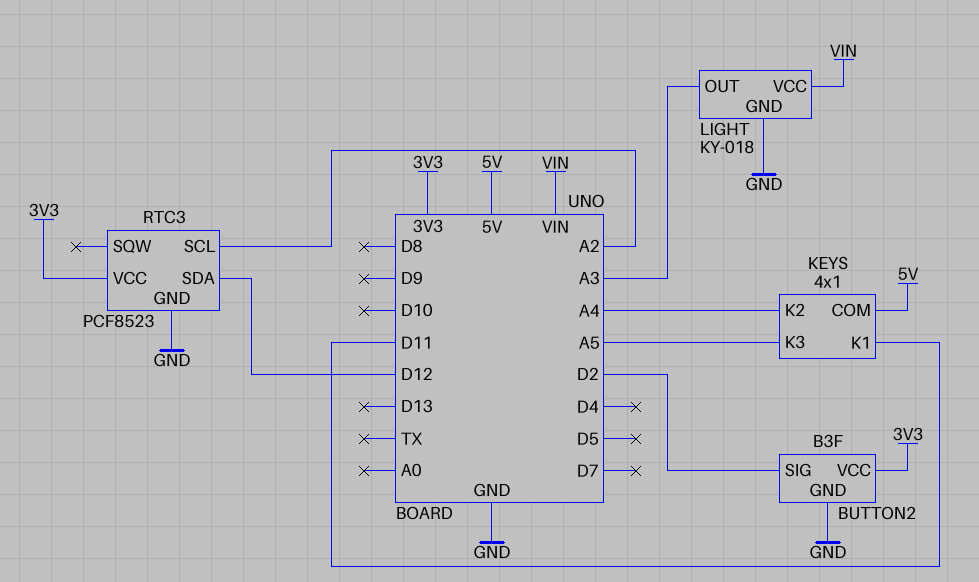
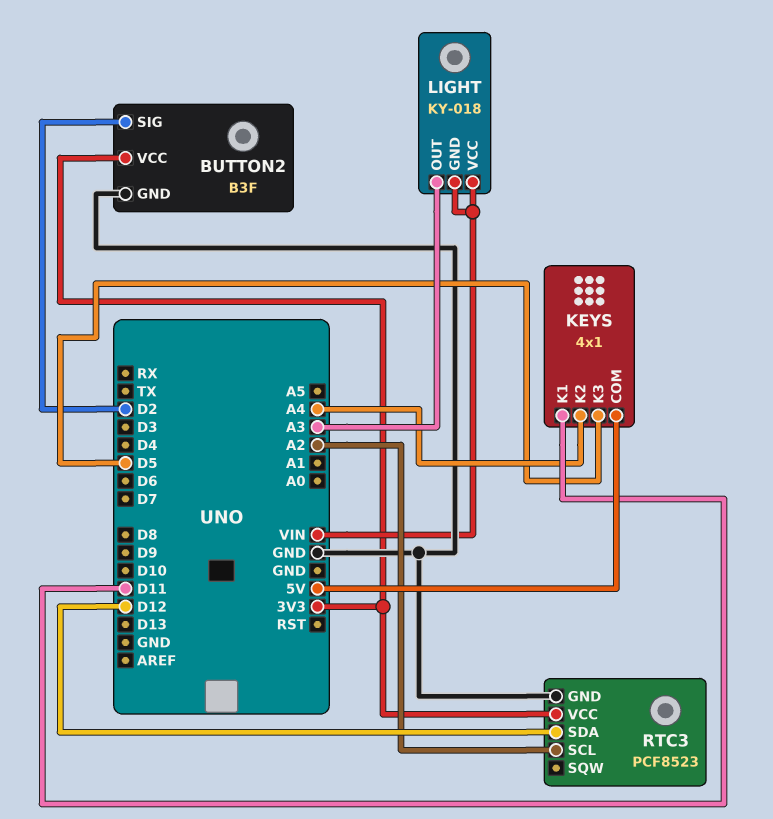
KEYS pin K3: A5 -> D5
LIGHT pin GND: GND -> VIN

